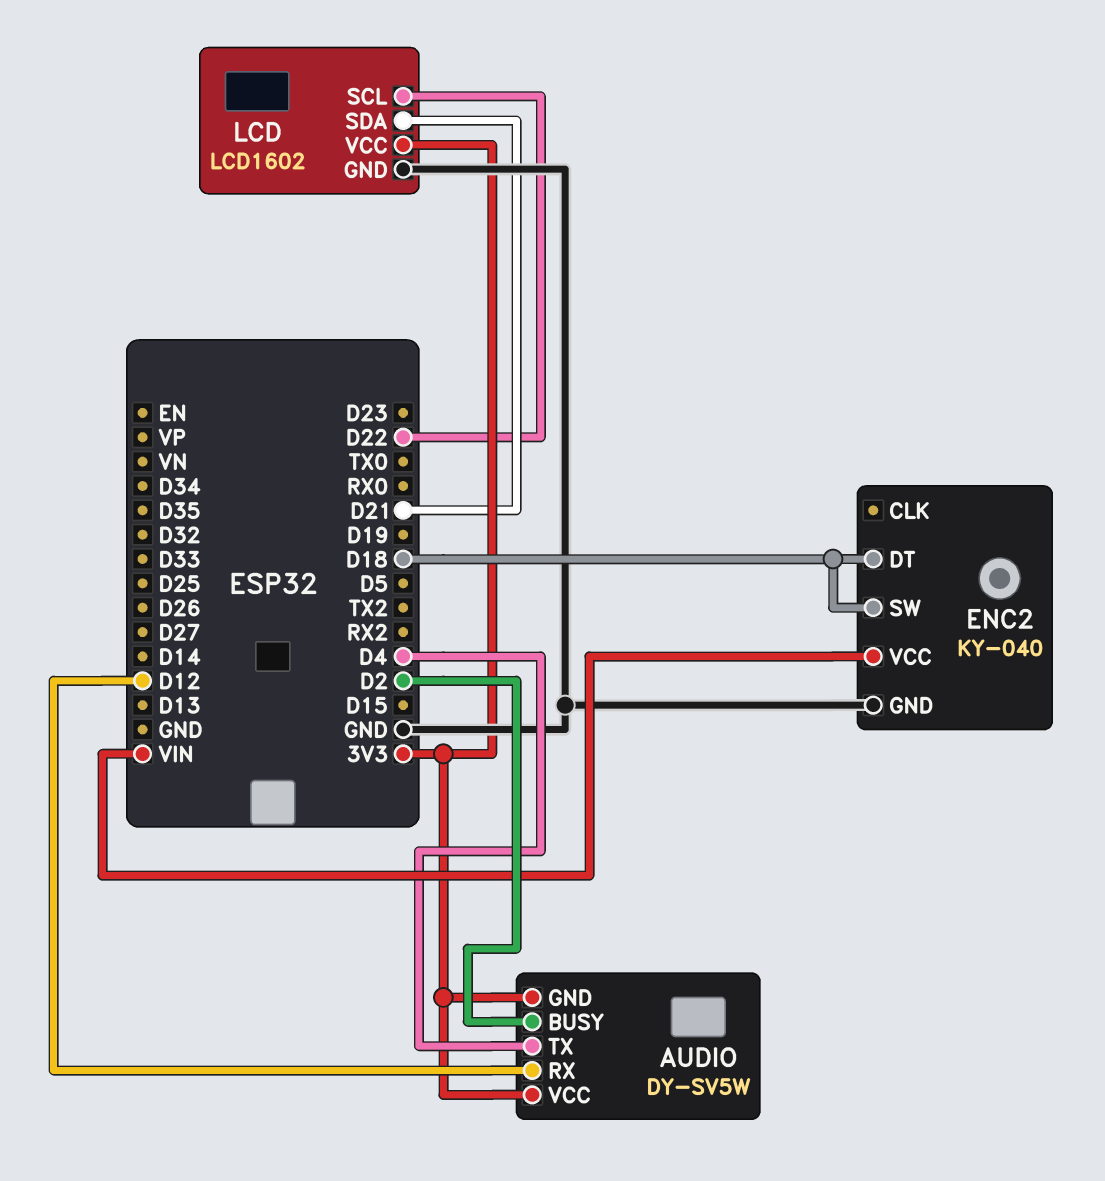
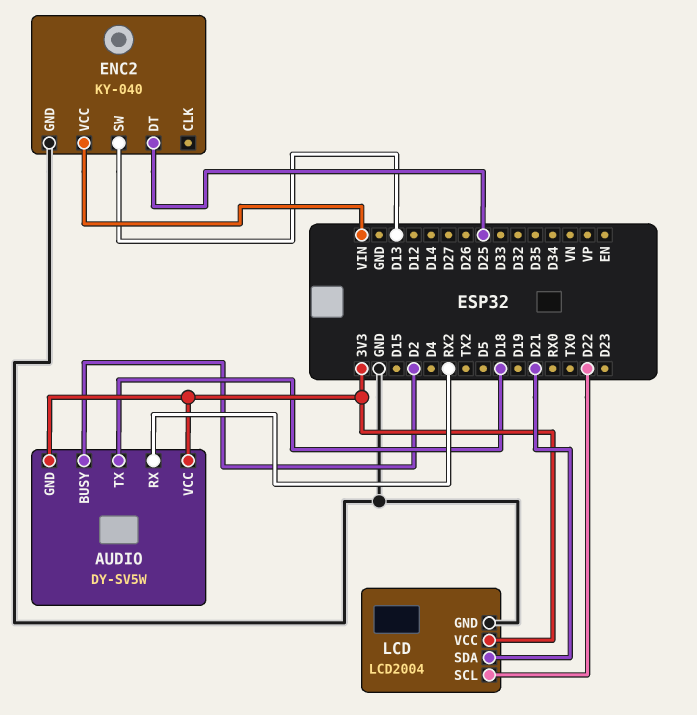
AUDIO pin RX: D12 -> RX2
AUDIO pin TX: D4 -> D18
ENC2 pin DT: D18 -> D25
ENC2 pin SW: D18 -> D13
LCD: LCD1602 -> LCD2004

